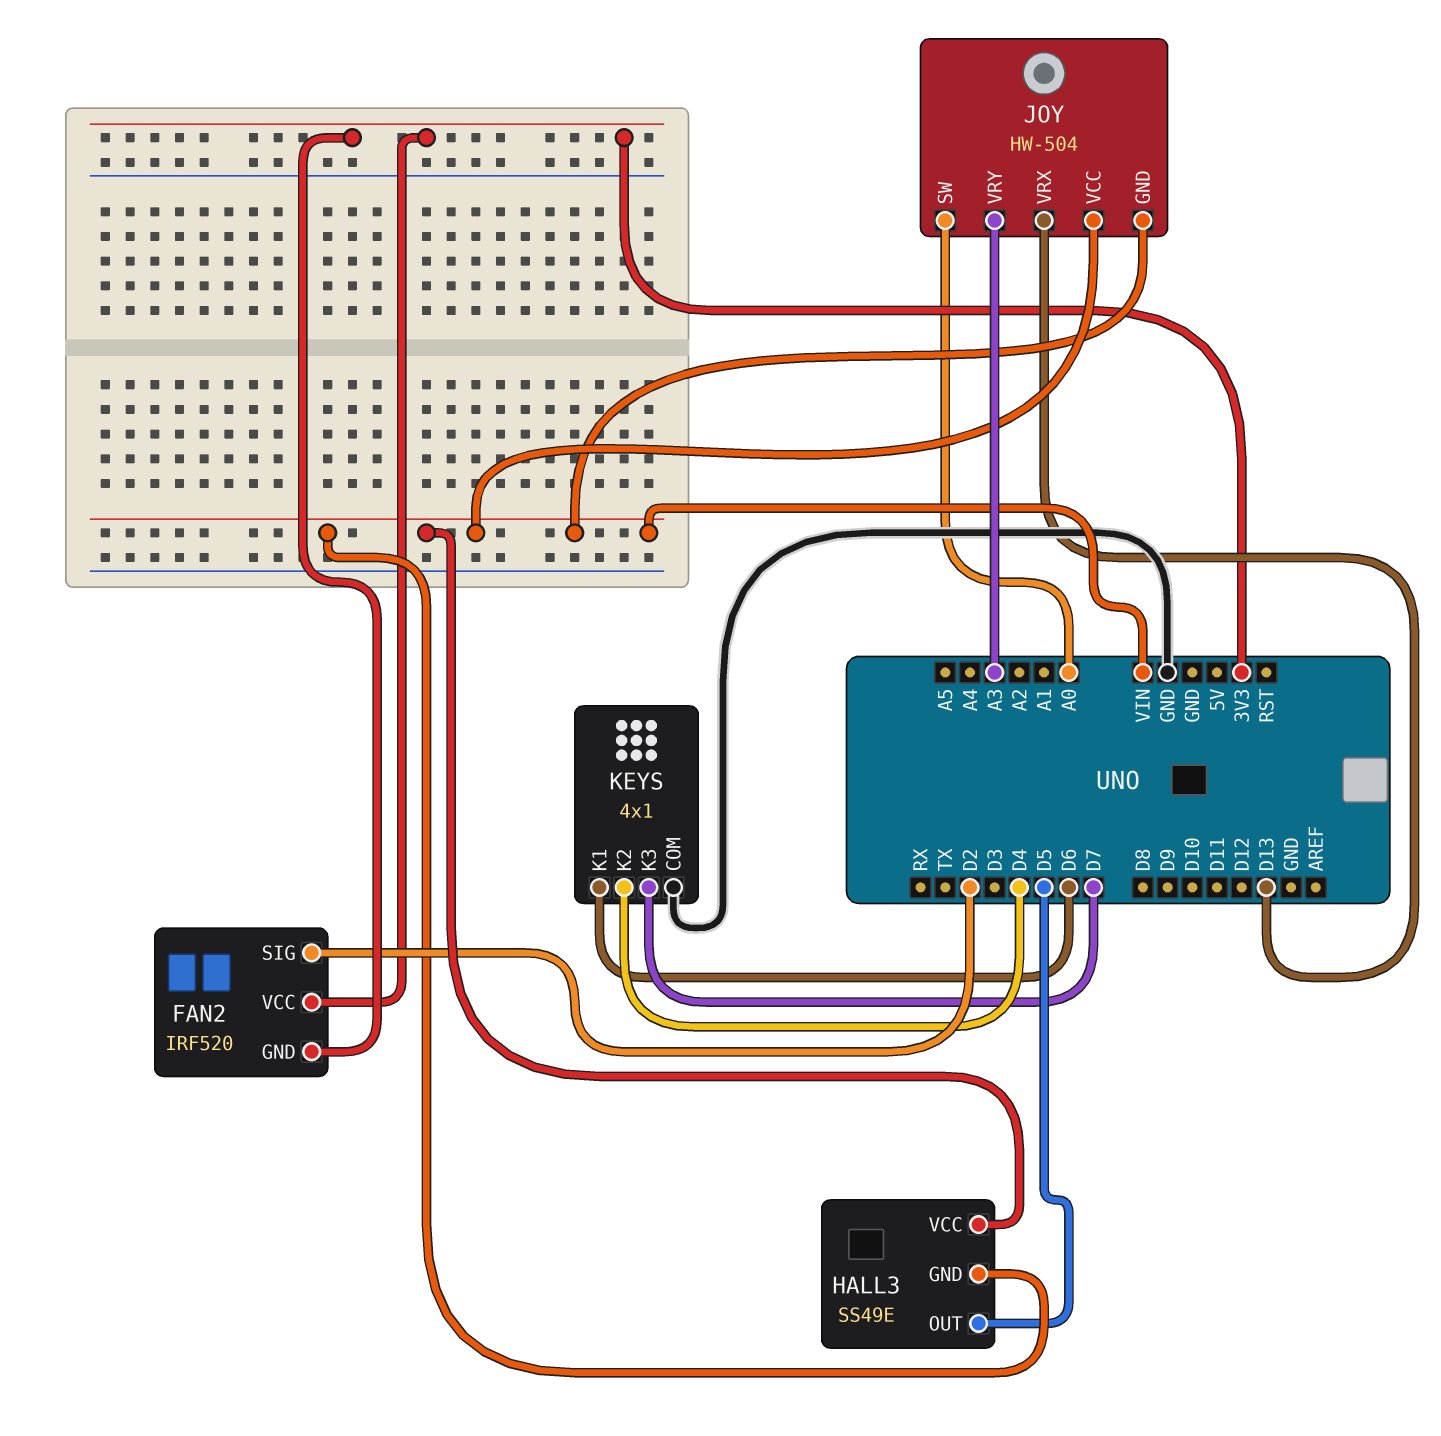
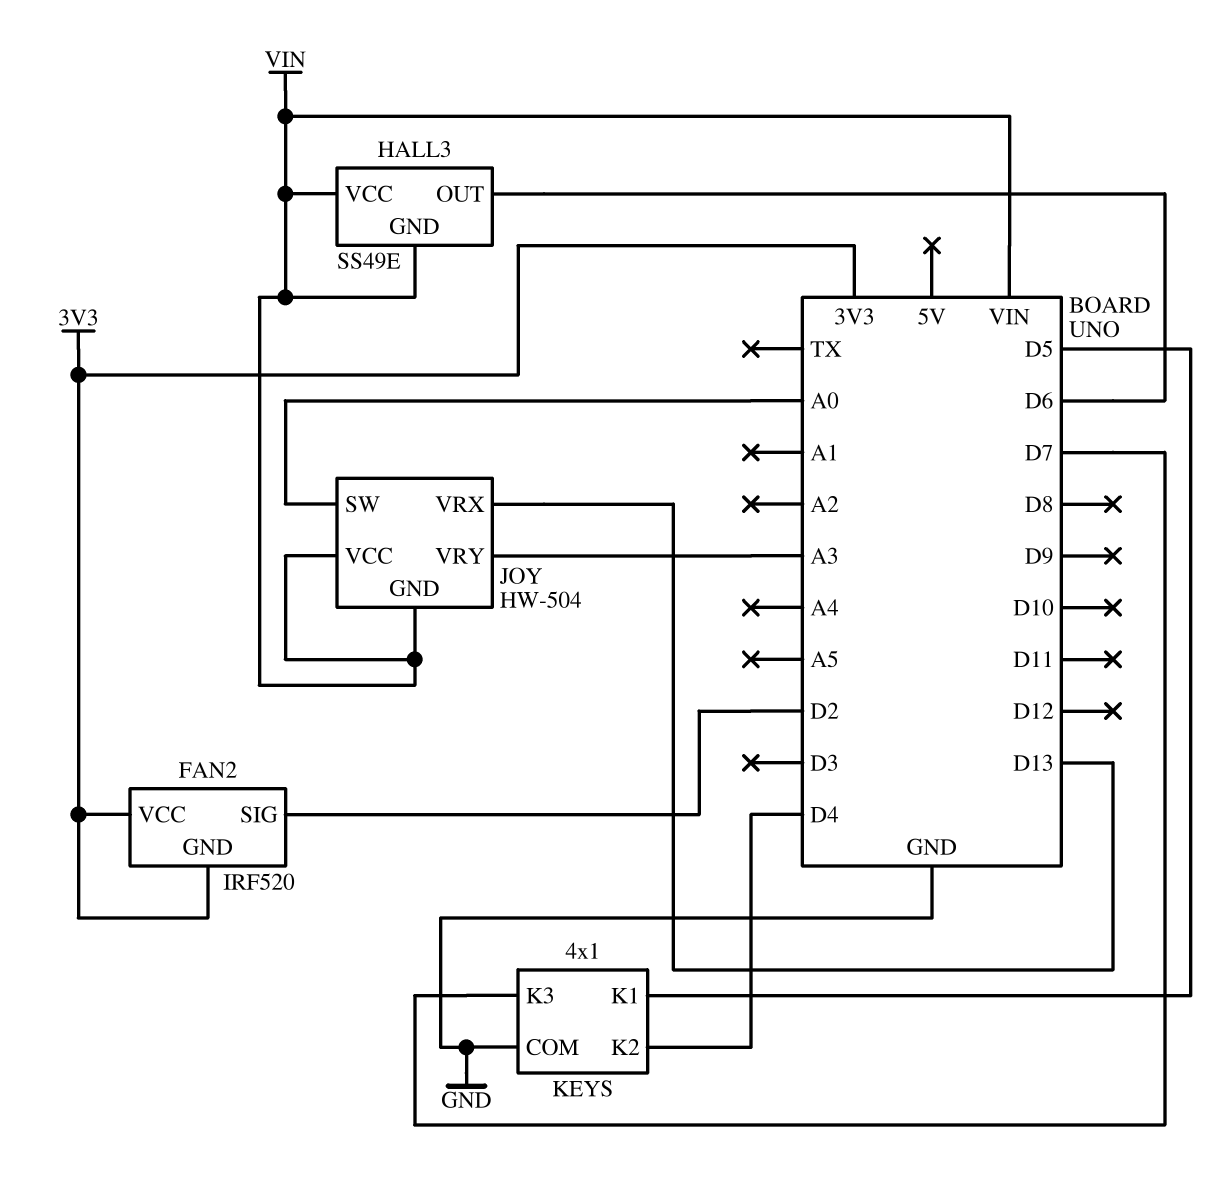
HALL3 pin OUT: D5 -> D6
KEYS pin K1: D6 -> D5

